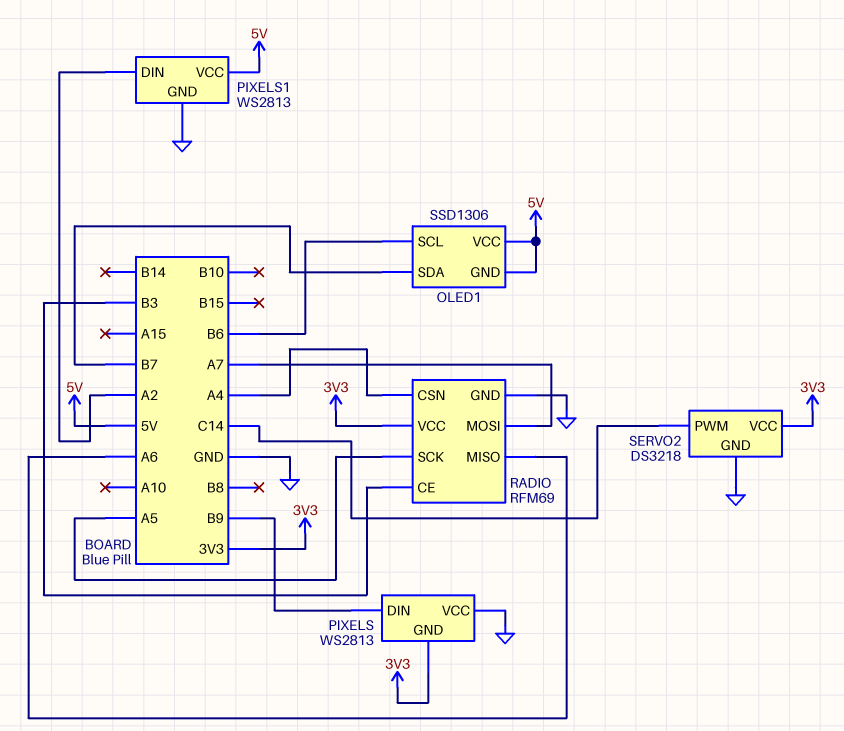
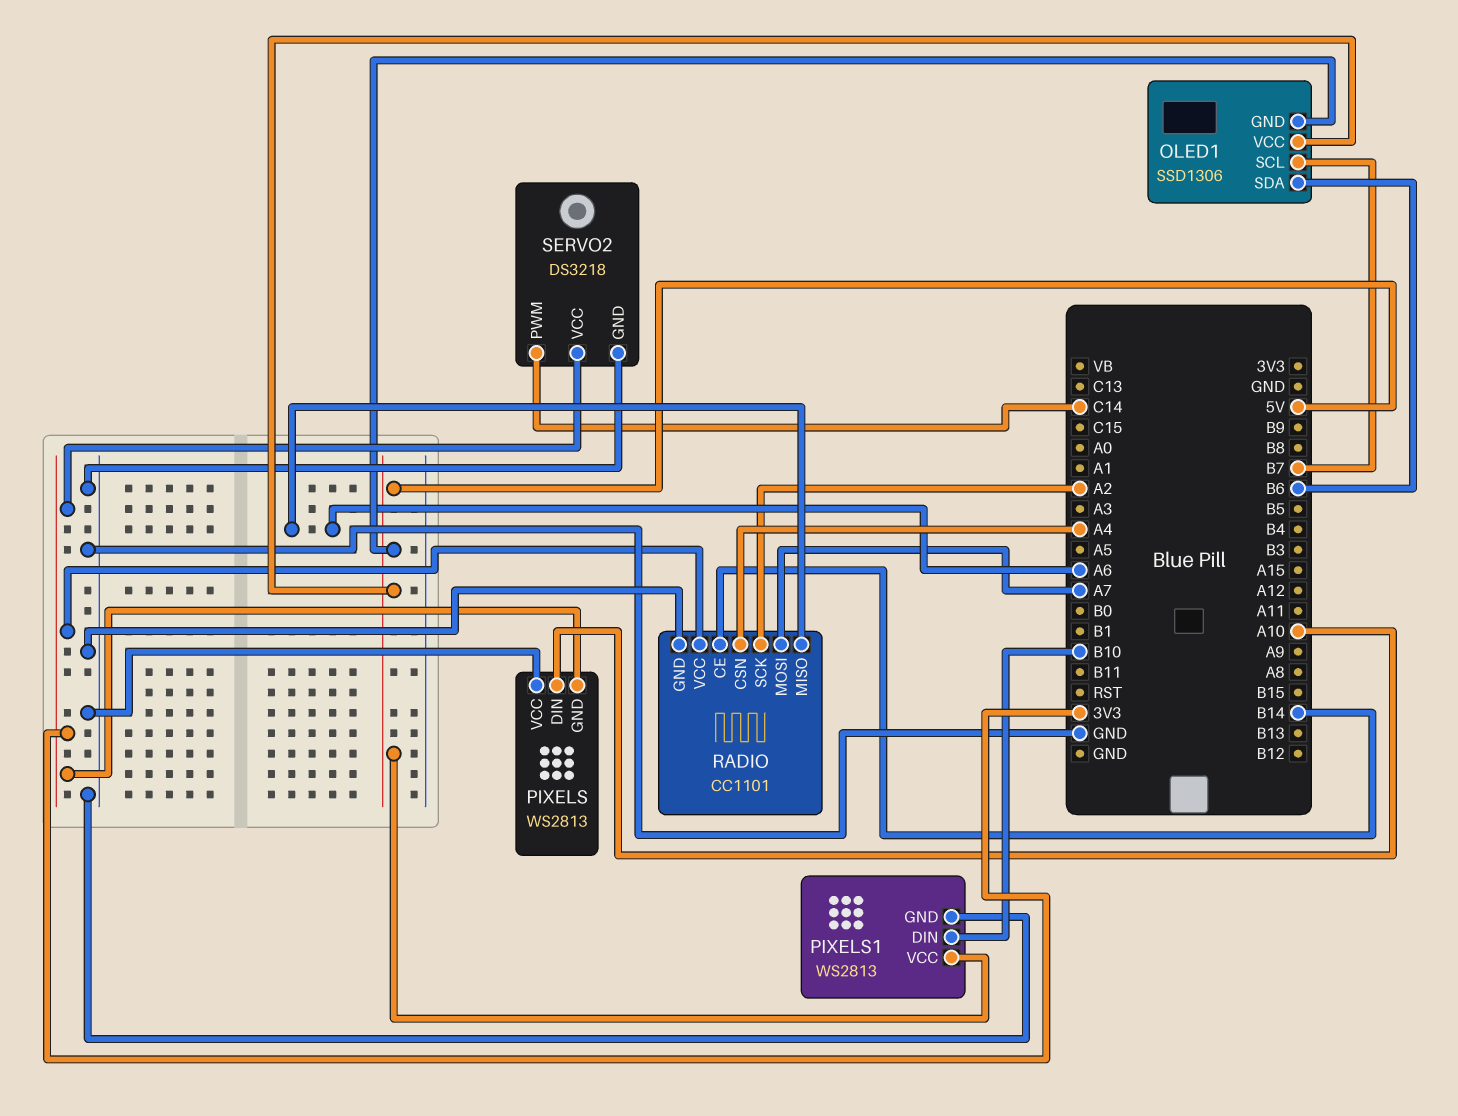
OLED1 pin SCL: B6 -> B7
OLED1 pin SDA: B7 -> B6
PIXELS pin DIN: B9 -> A10
PIXELS1 pin DIN: A2 -> B10
RADIO: RFM69 -> CC1101
RADIO pin CE: B3 -> B14
RADIO pin SCK: A5 -> A2

